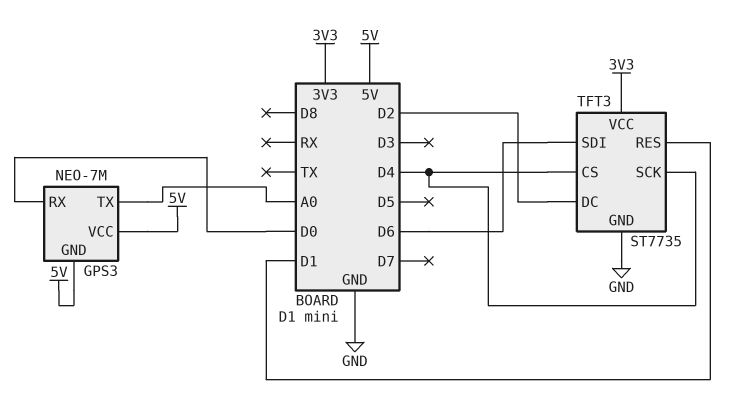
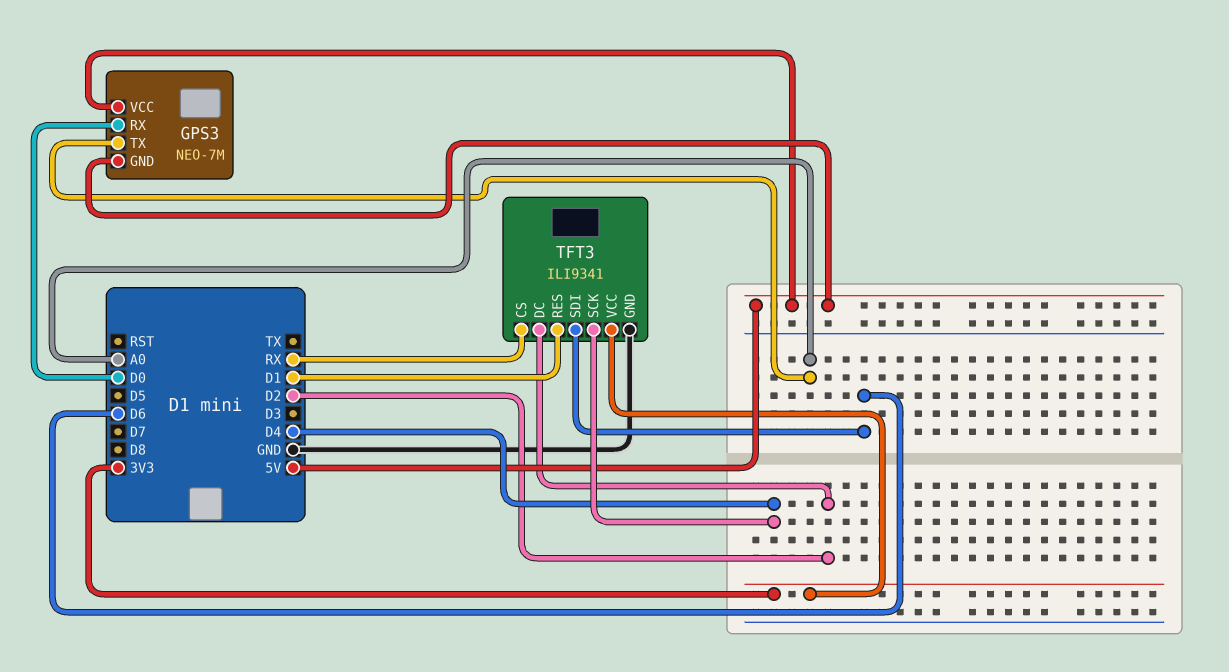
TFT3: ST7735 -> ILI9341
TFT3 pin CS: D4 -> RX

